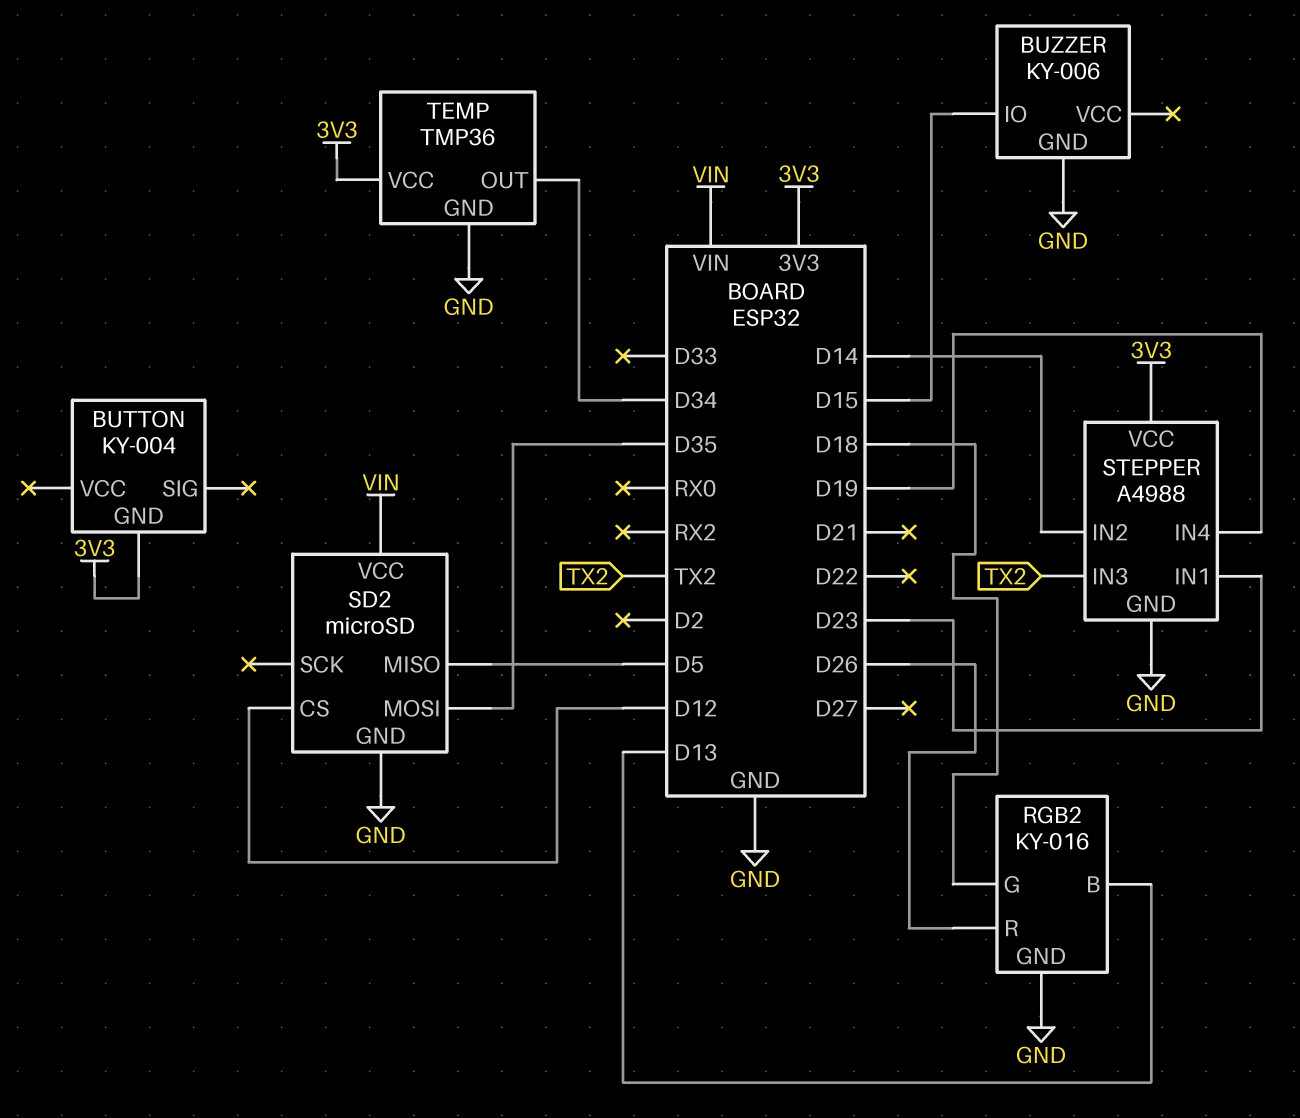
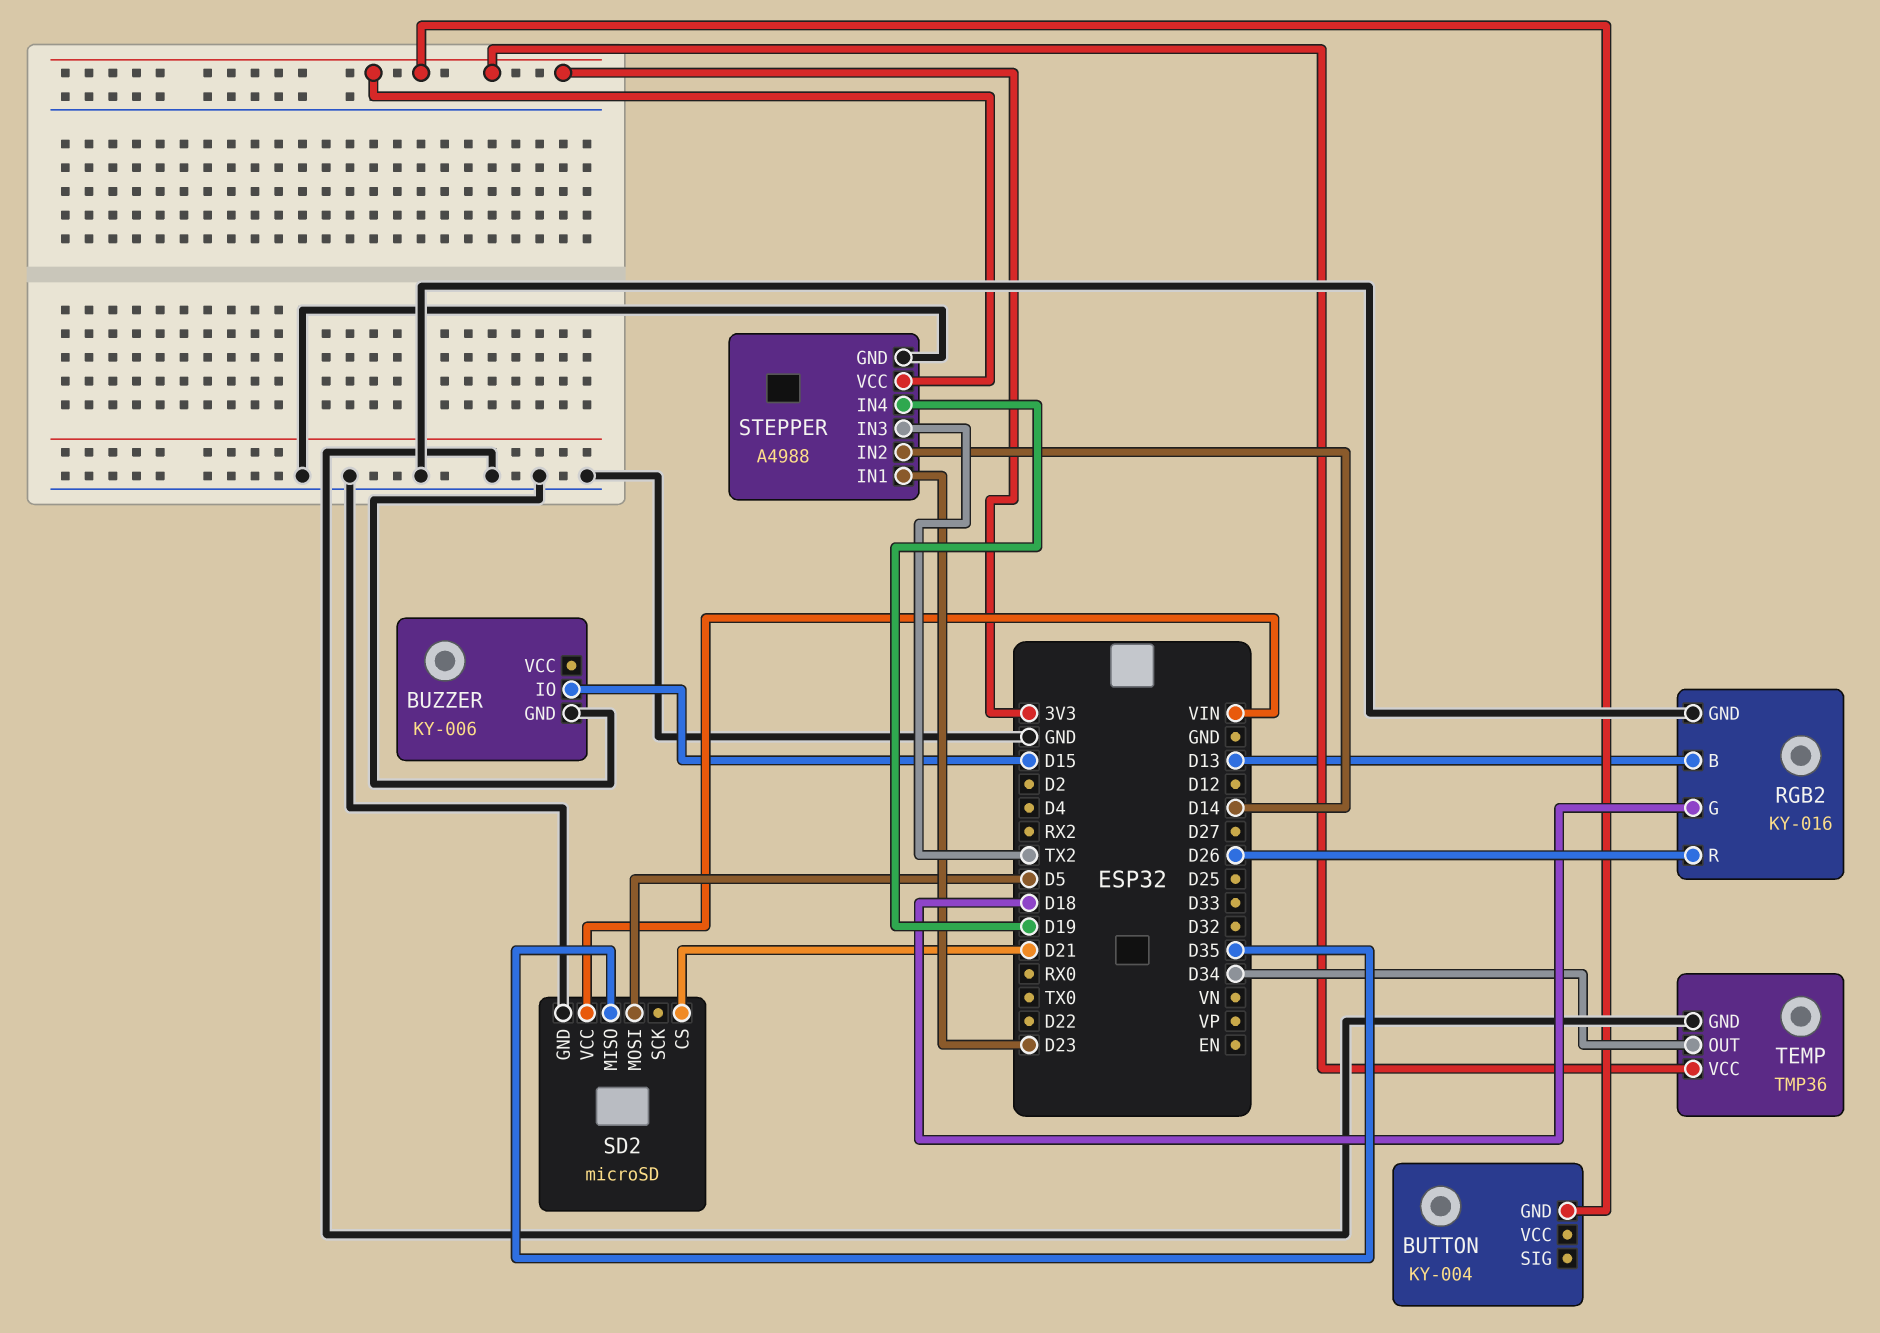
SD2 pin CS: D12 -> D21
SD2 pin MISO: D5 -> D35
SD2 pin MOSI: D35 -> D5

